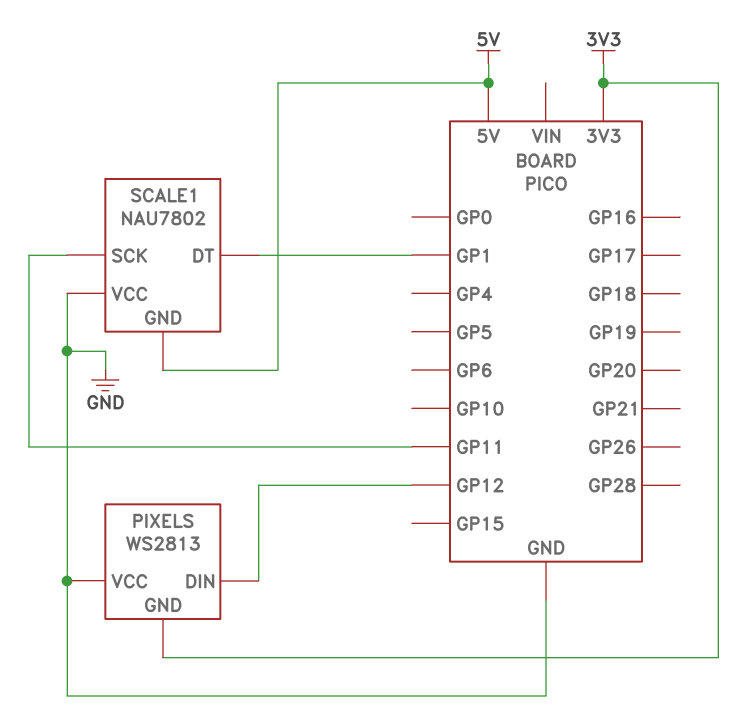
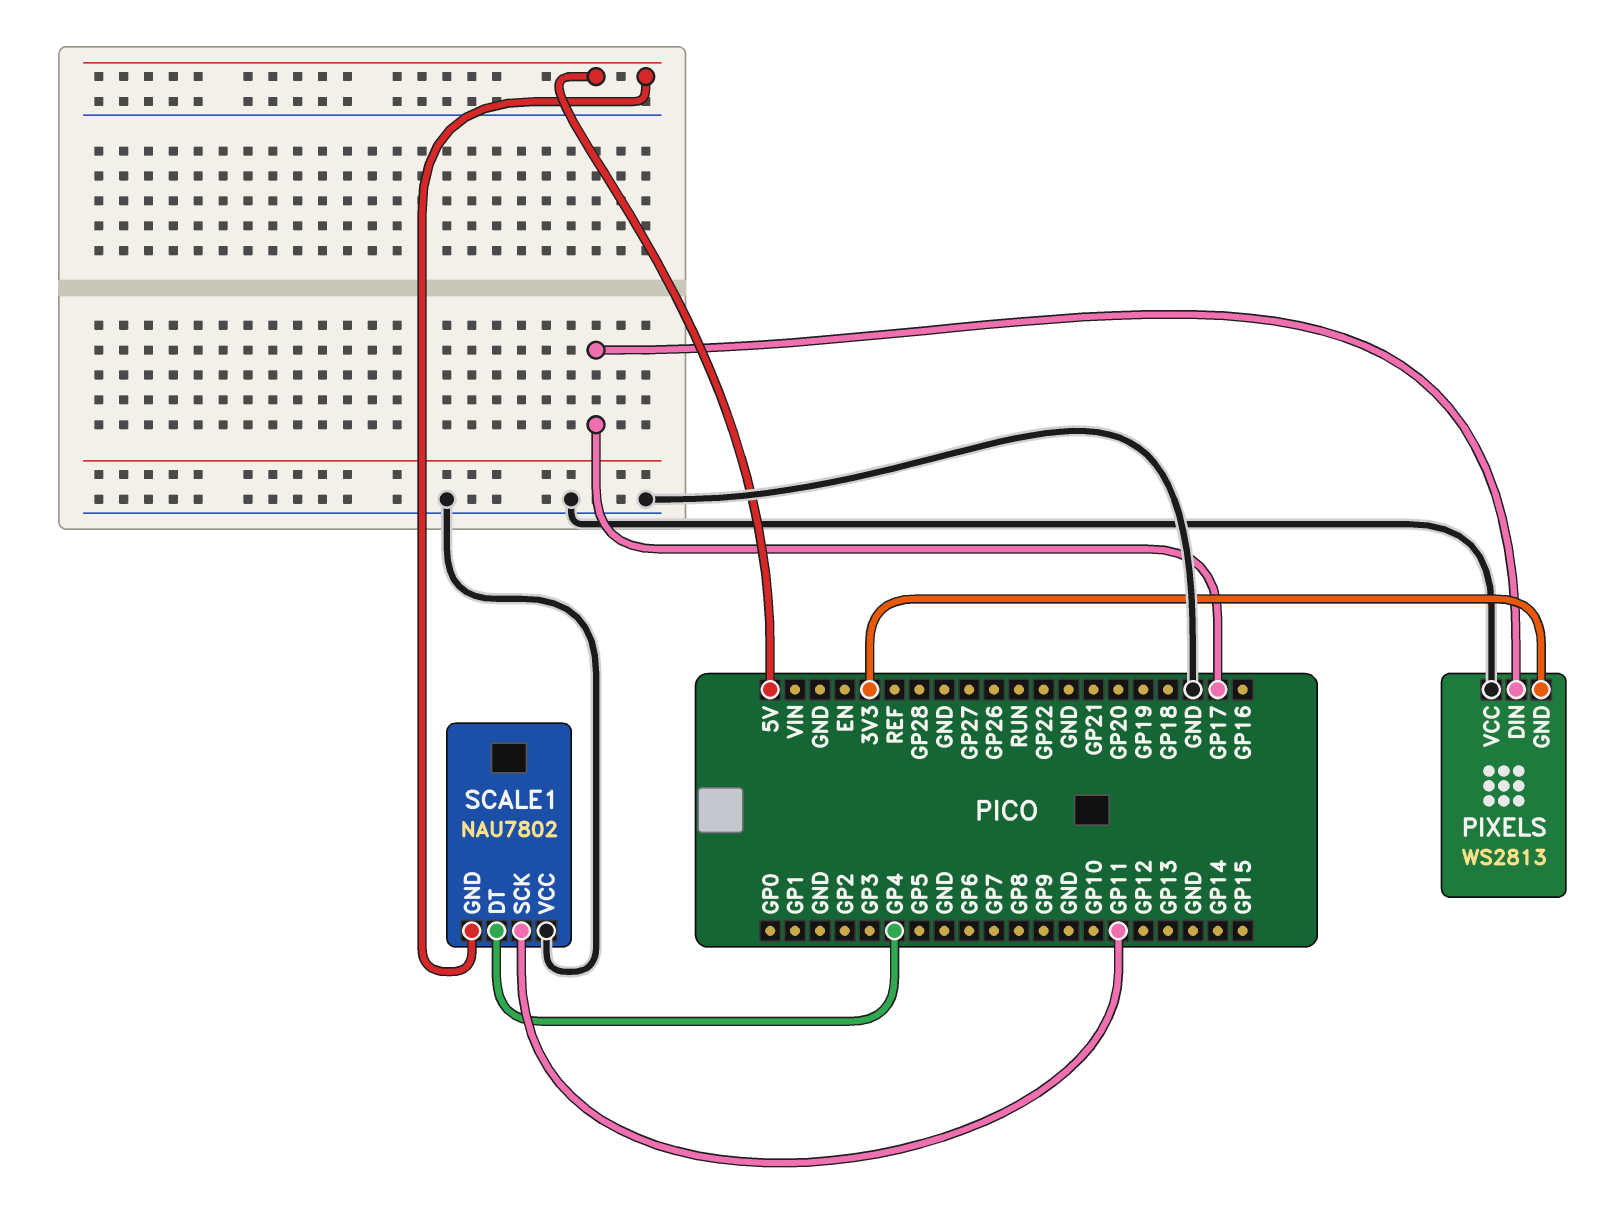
PIXELS pin DIN: GP12 -> GP17
SCALE1 pin DT: GP1 -> GP4

